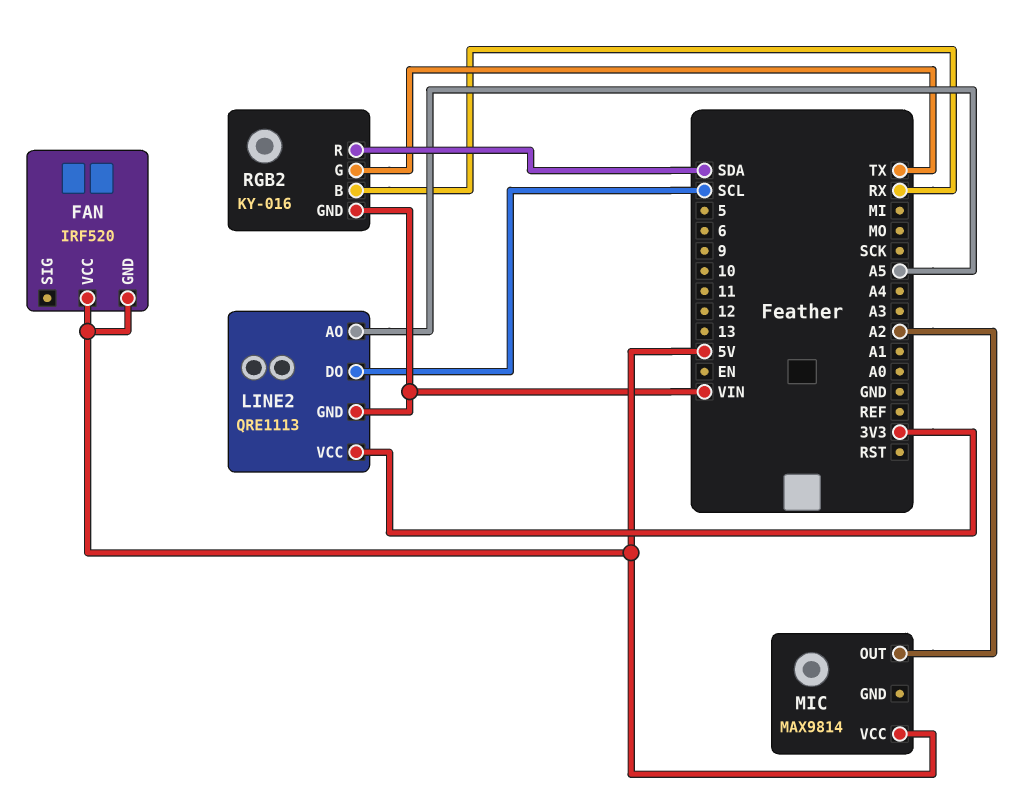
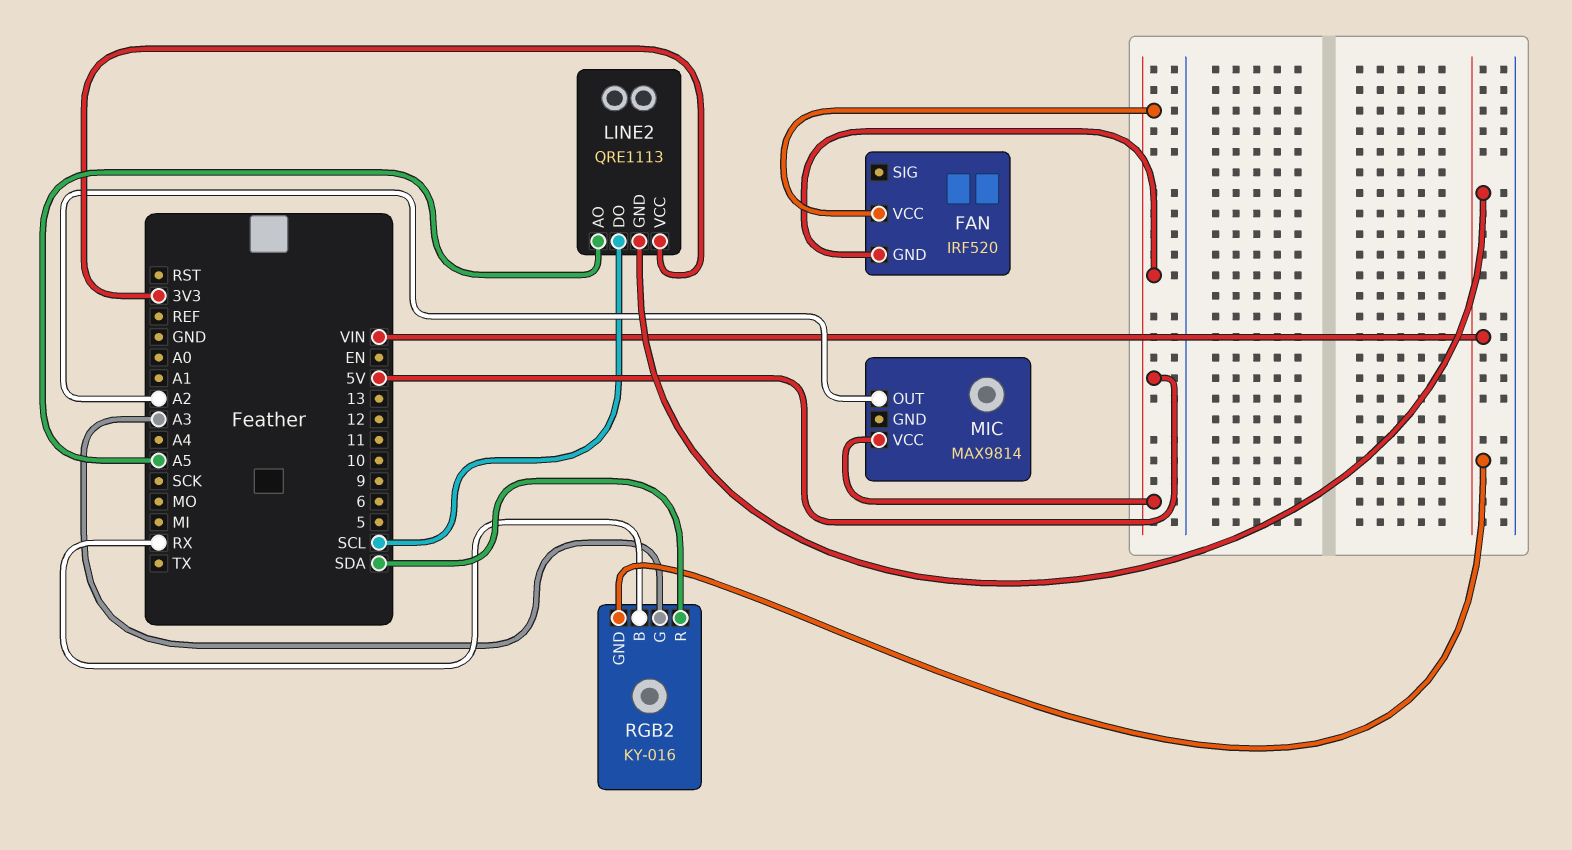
RGB2 pin G: TX -> A3

